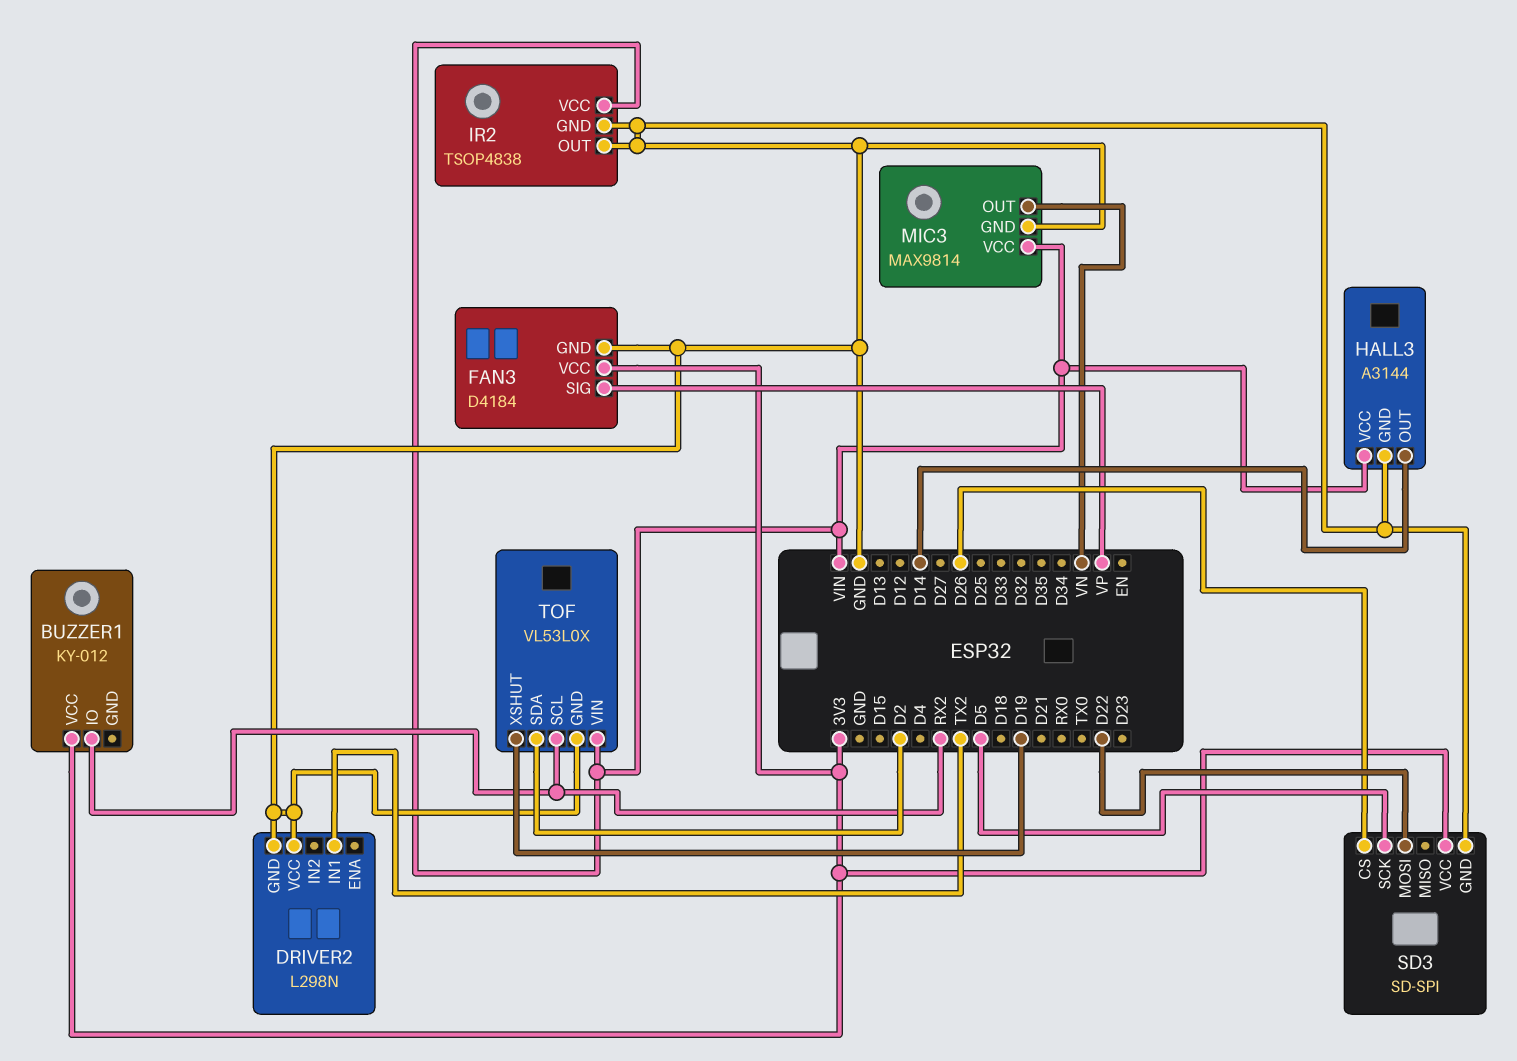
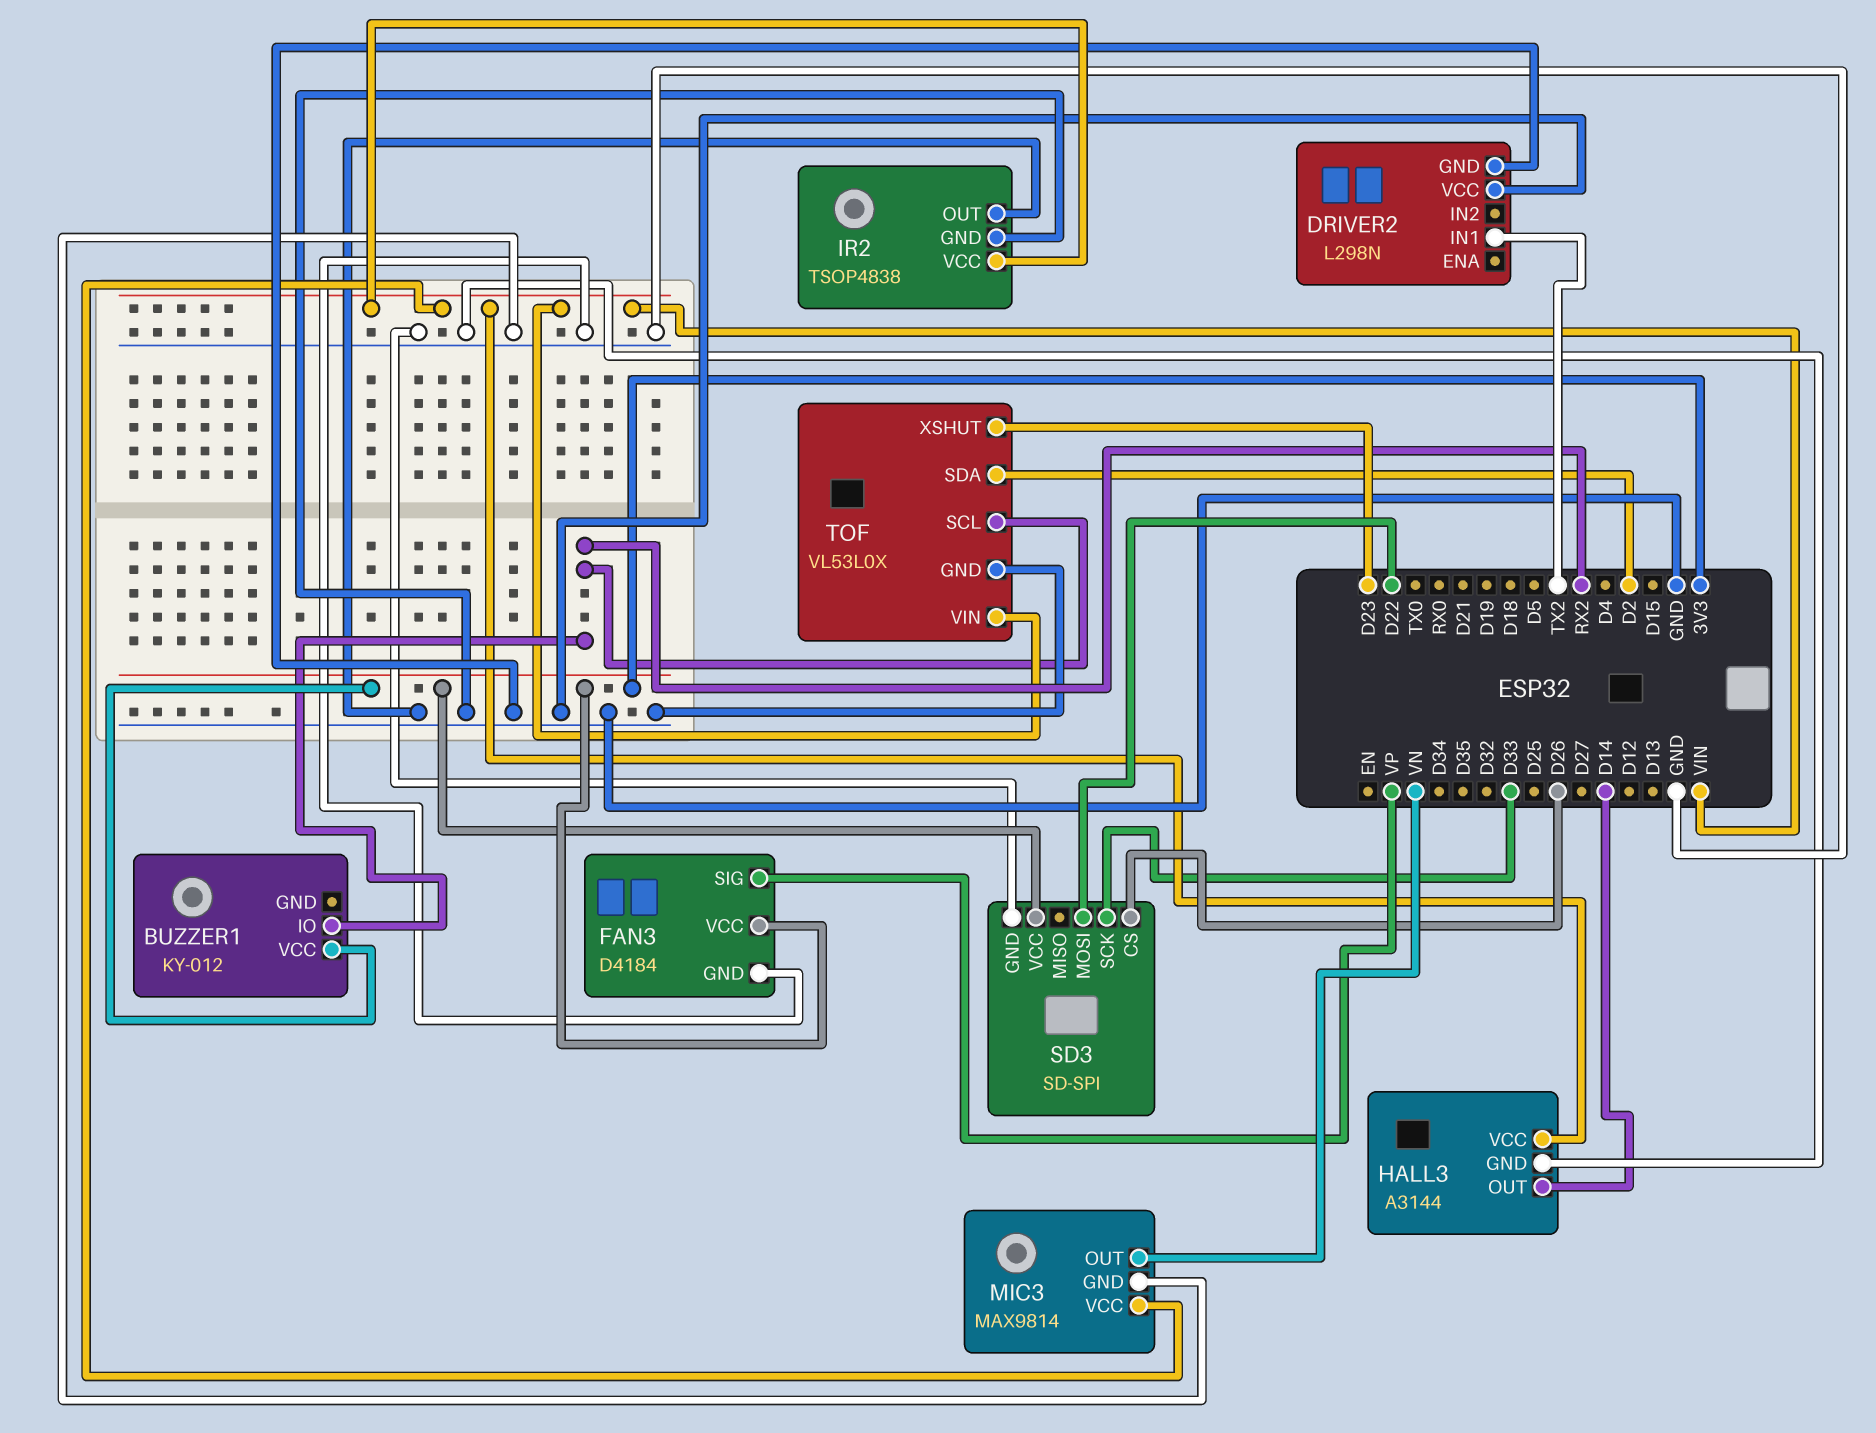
SD3 pin SCK: D5 -> D33
TOF pin XSHUT: D19 -> D23

